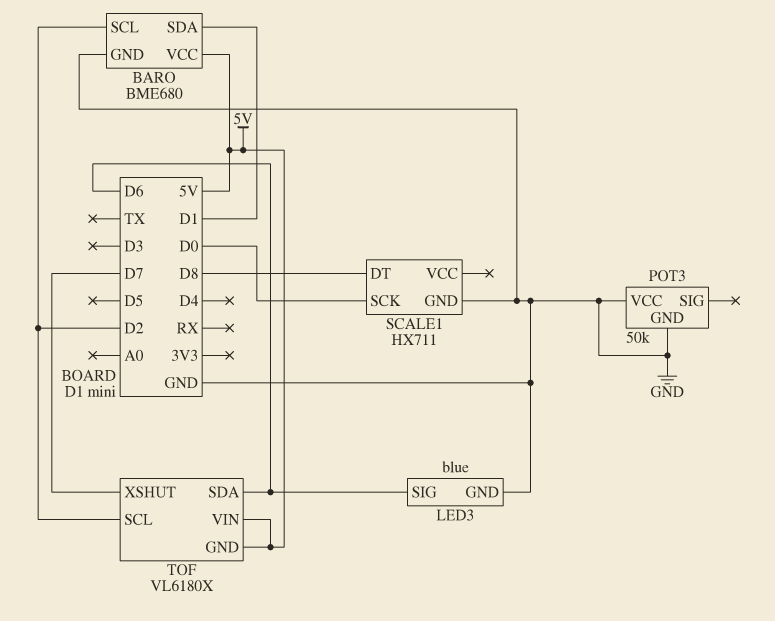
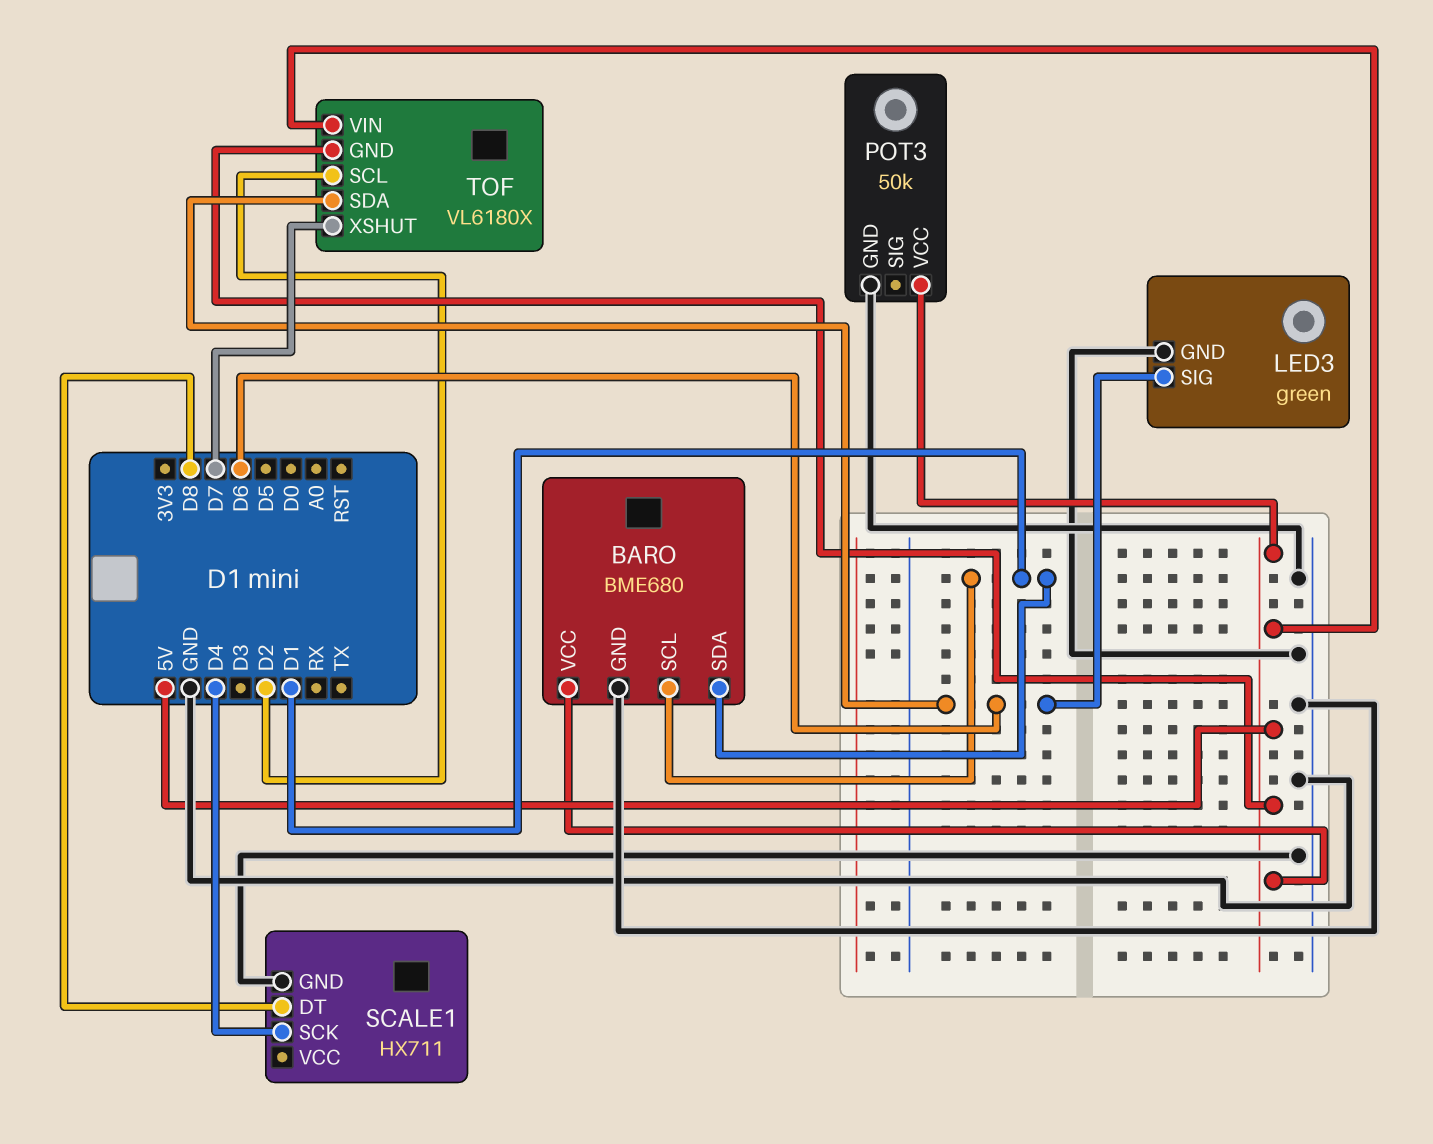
BARO pin SCL: D2 -> D1
LED3: blue -> green
POT3 pin VCC: GND -> 5V
SCALE1 pin SCK: D0 -> D4

